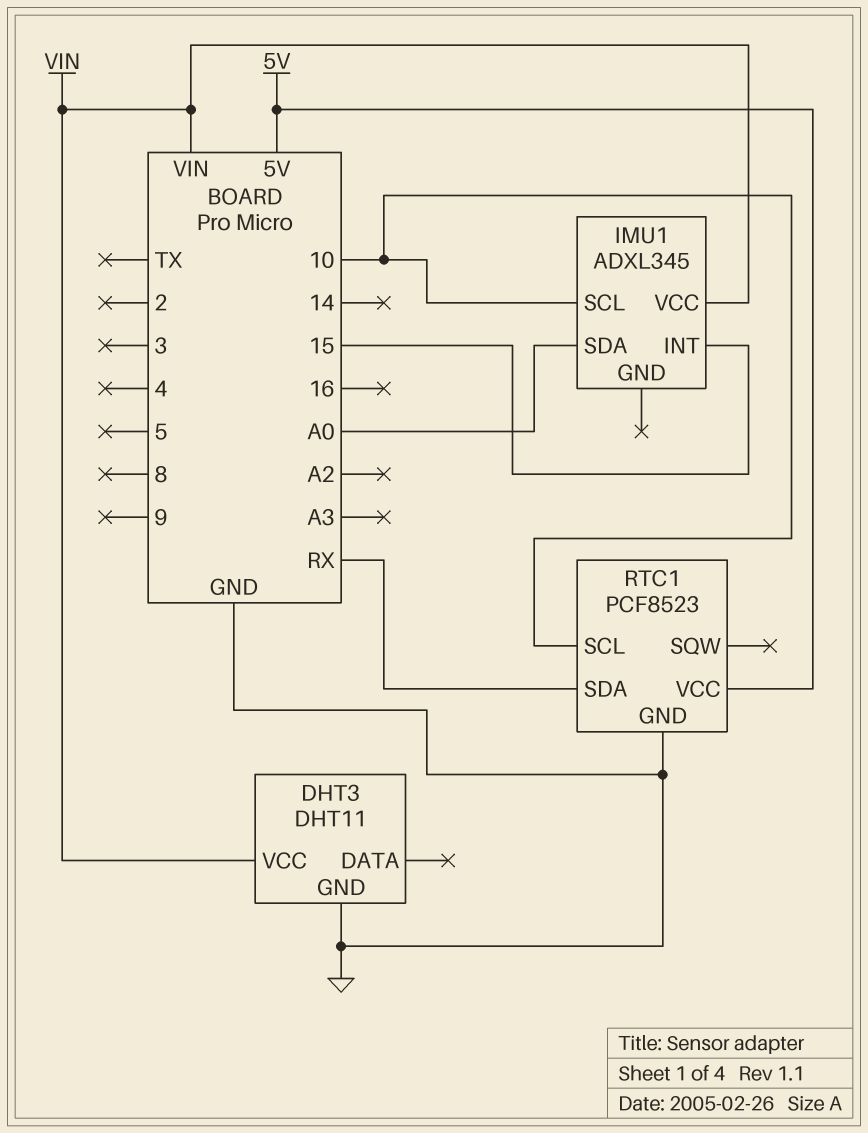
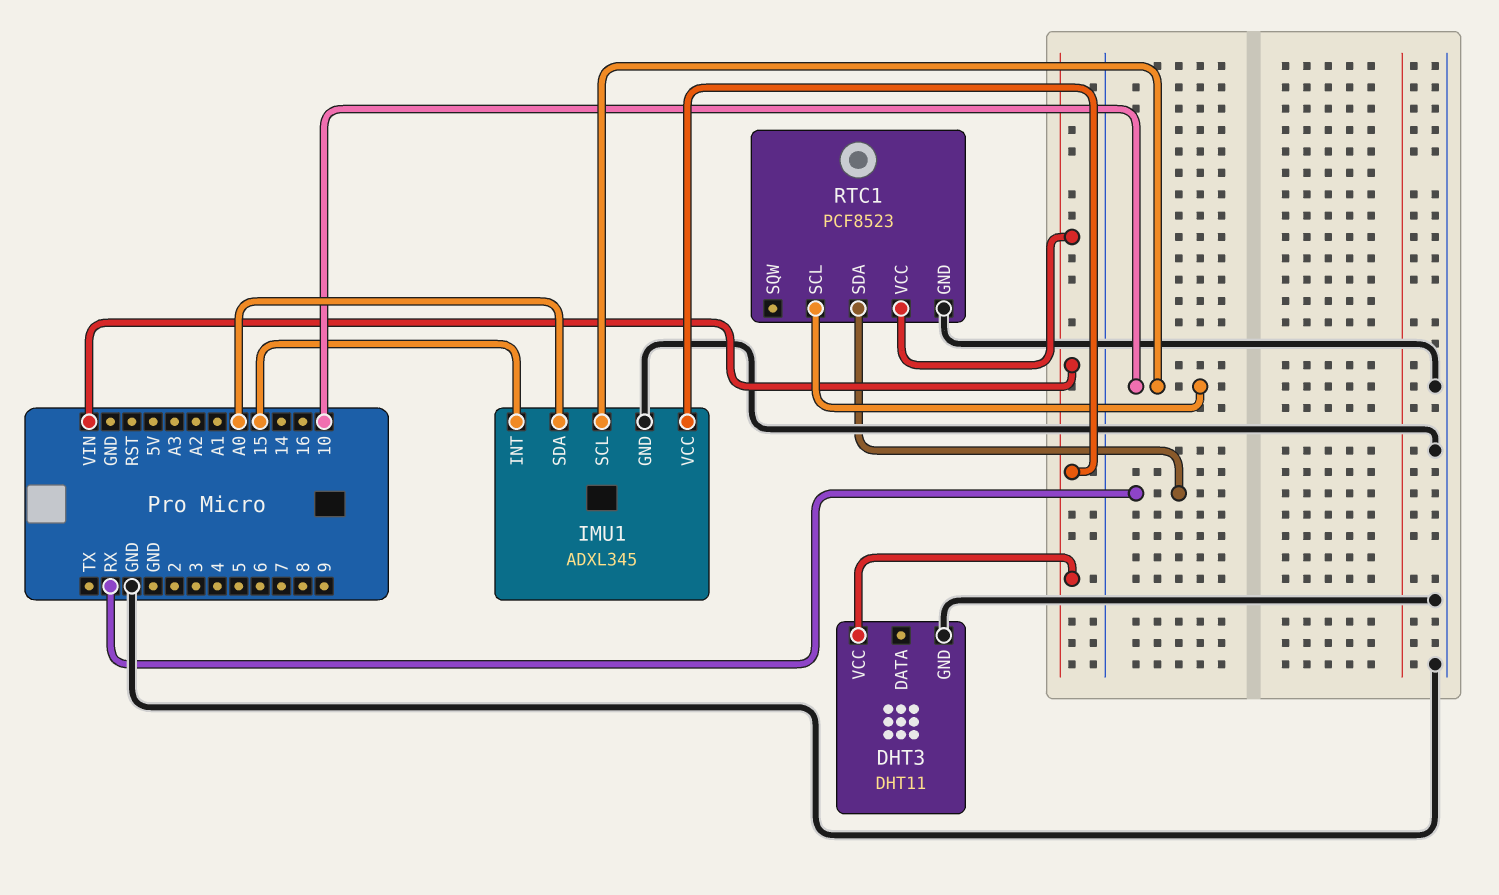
IMU1 pin GND: none -> GND
RTC1 pin VCC: 5V -> VIN

